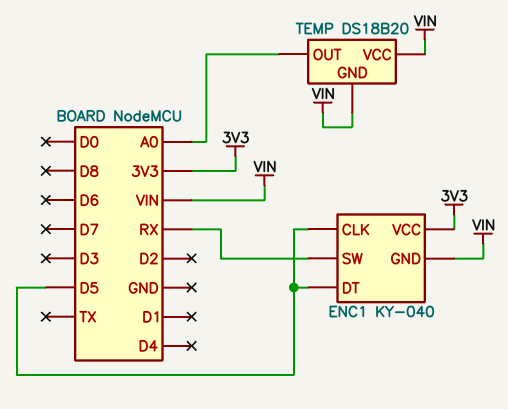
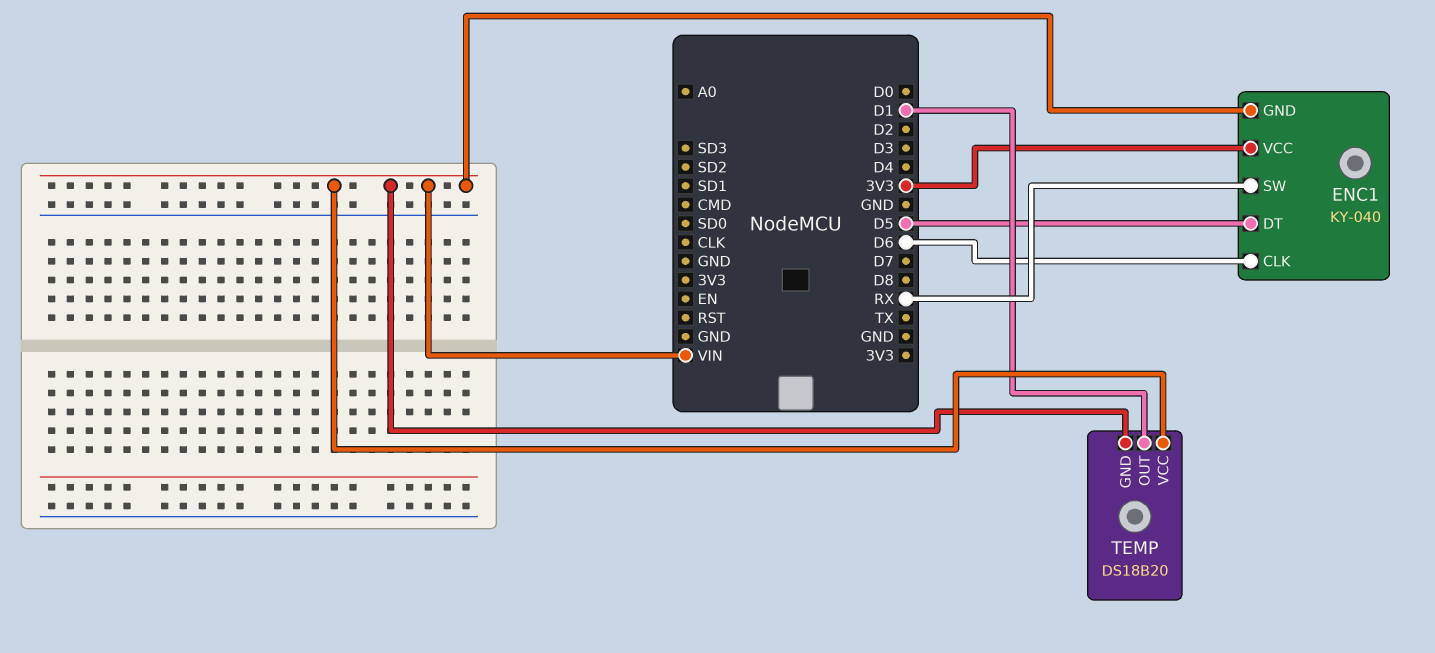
ENC1 pin CLK: D5 -> D6
TEMP pin OUT: A0 -> D1

